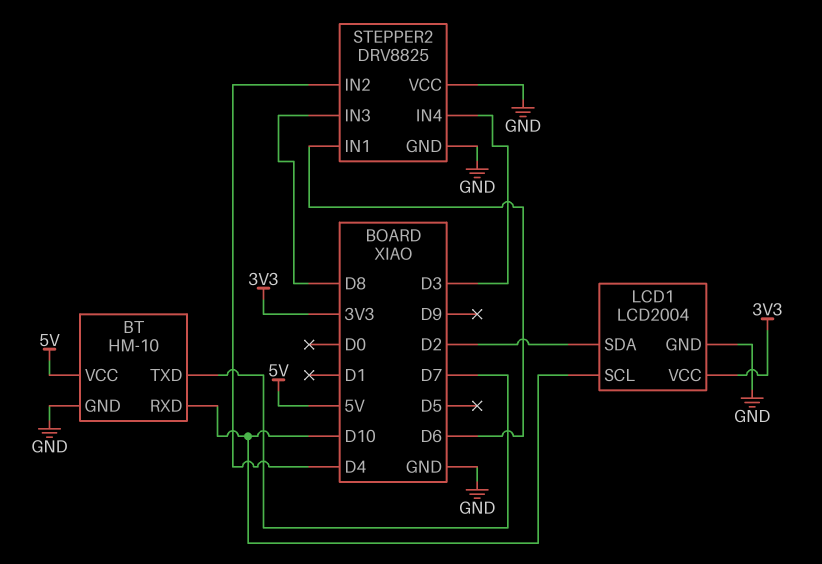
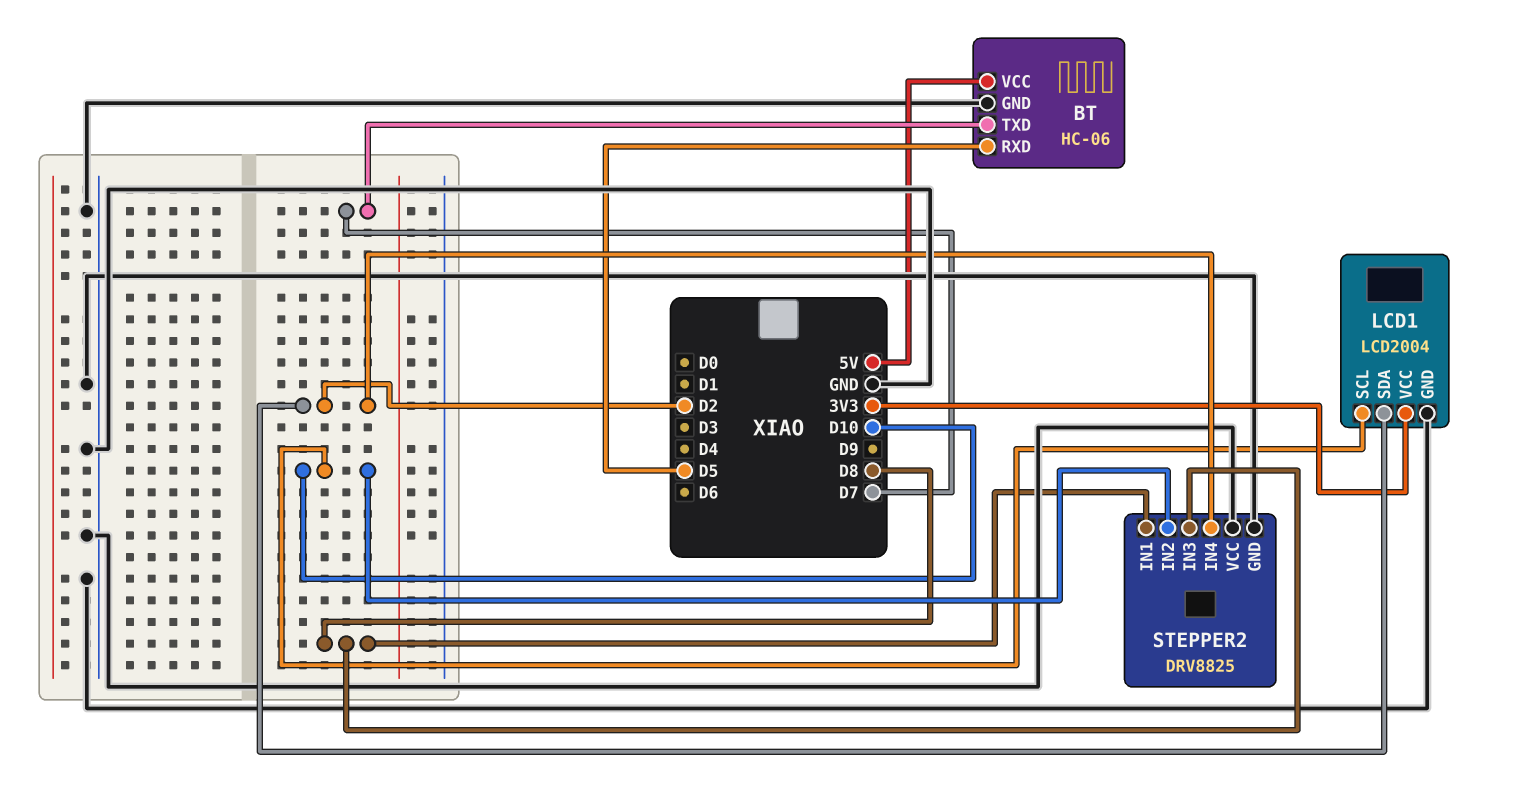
BT: HM-10 -> HC-06
BT pin RXD: D10 -> D5
STEPPER2 pin IN1: D6 -> D8
STEPPER2 pin IN2: D4 -> D10
STEPPER2 pin IN4: D3 -> D2

